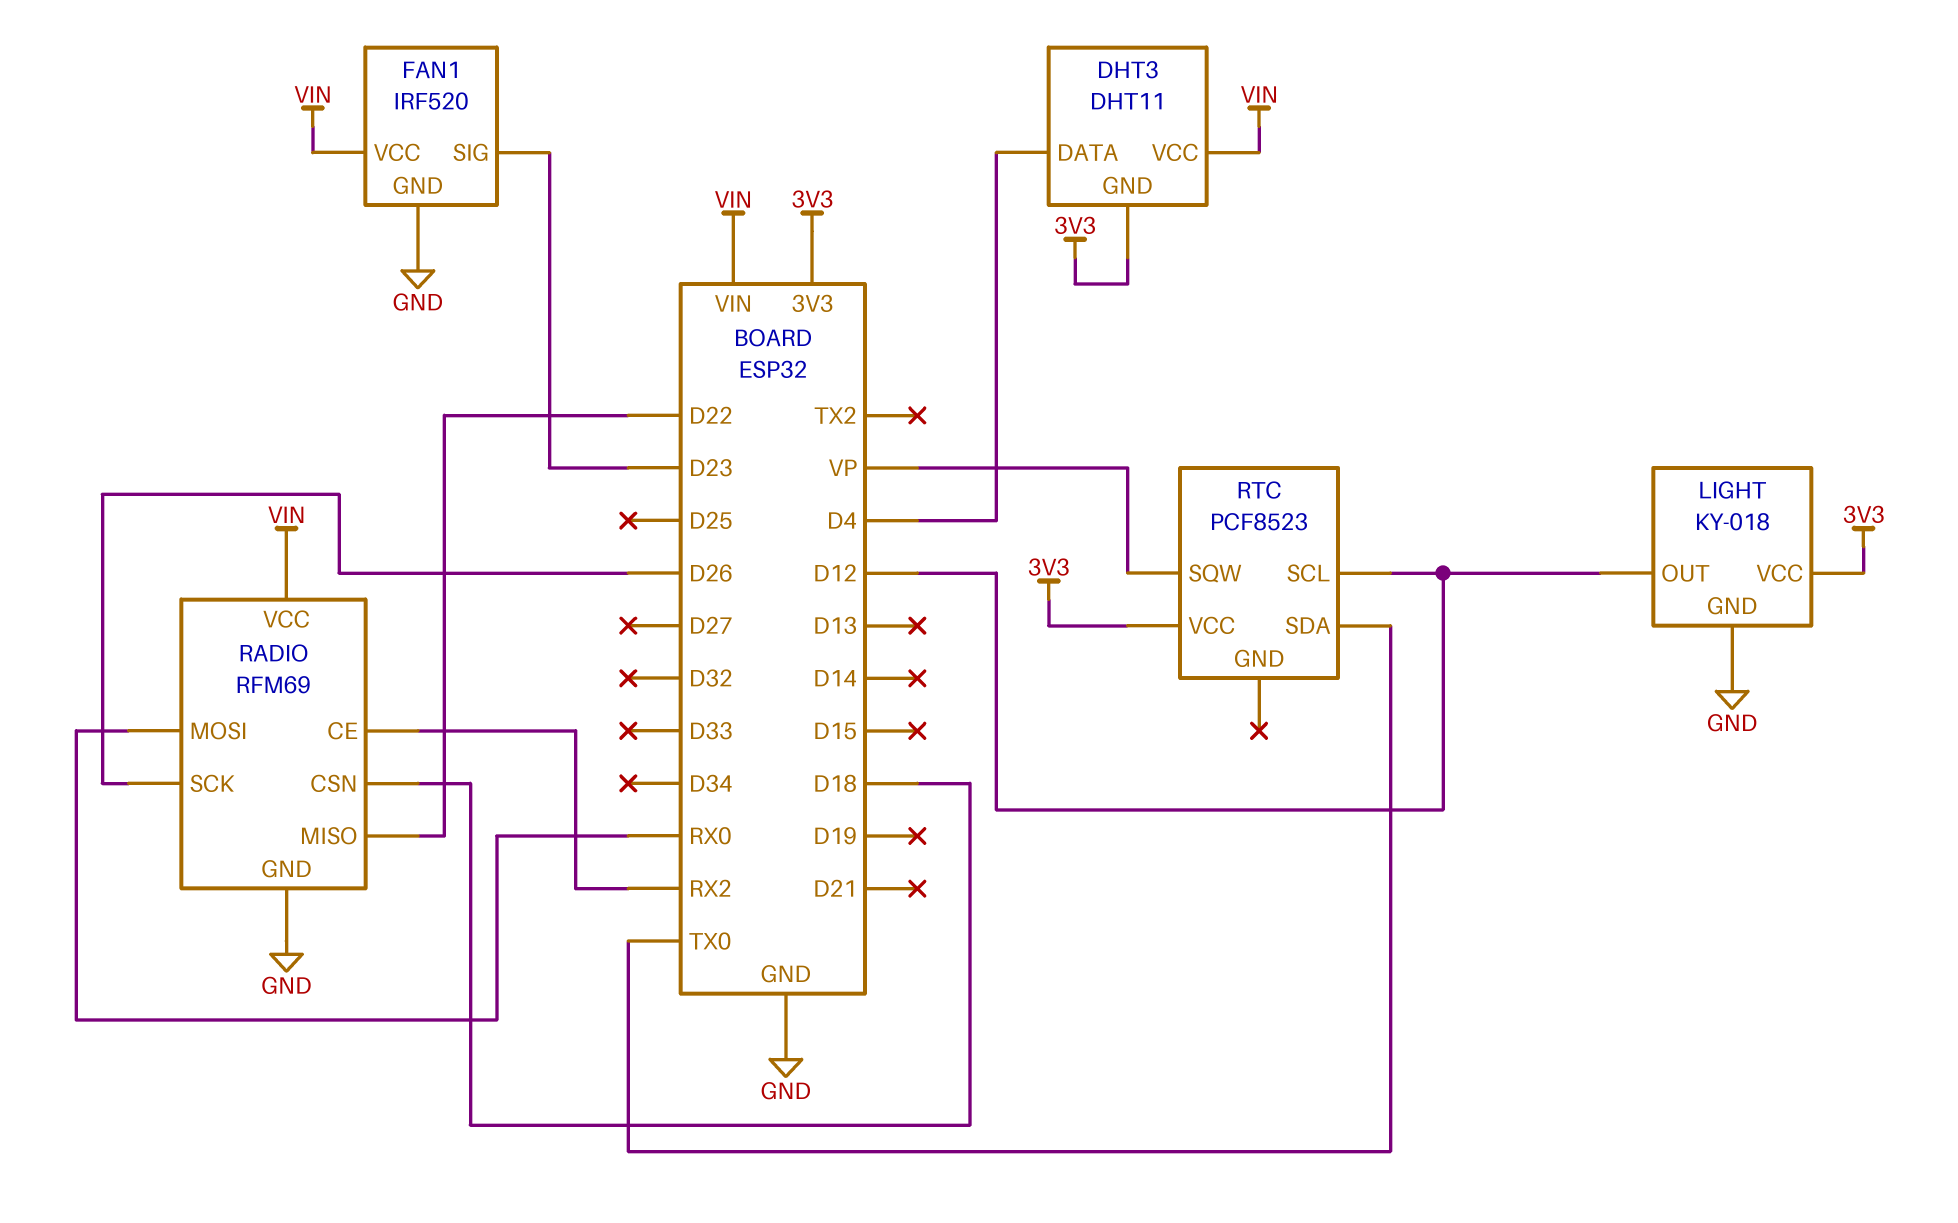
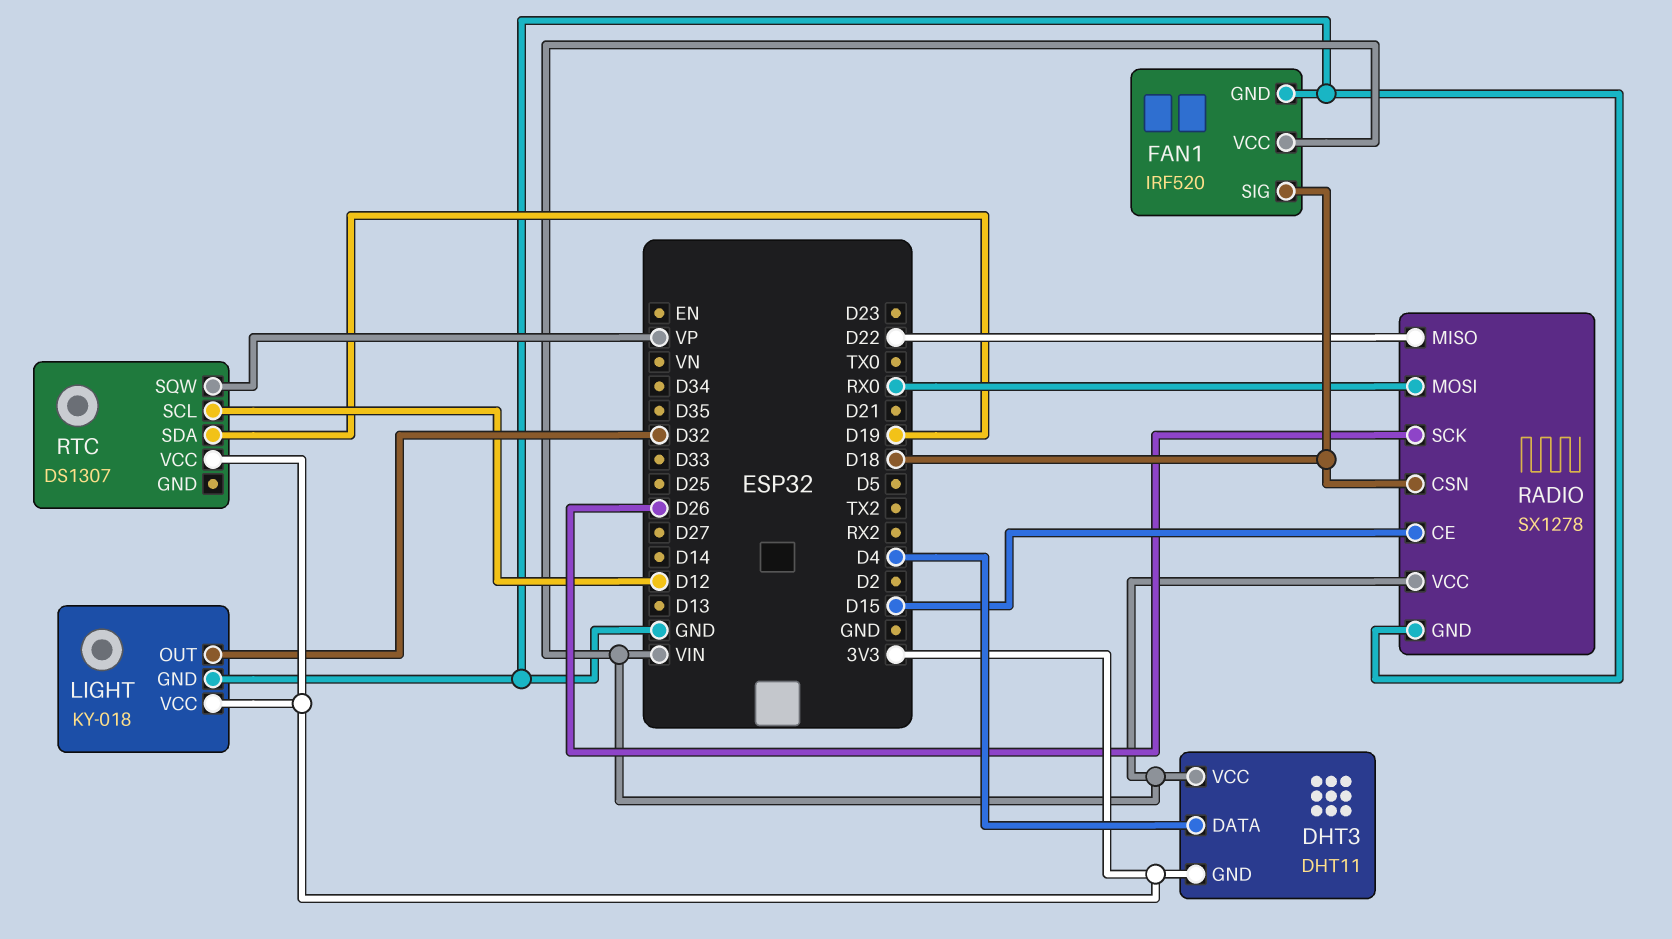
FAN1 pin SIG: D23 -> D18
LIGHT pin OUT: D12 -> D32
RADIO: RFM69 -> SX1278
RADIO pin CE: RX2 -> D15
RTC: PCF8523 -> DS1307
RTC pin SDA: TX0 -> D19

